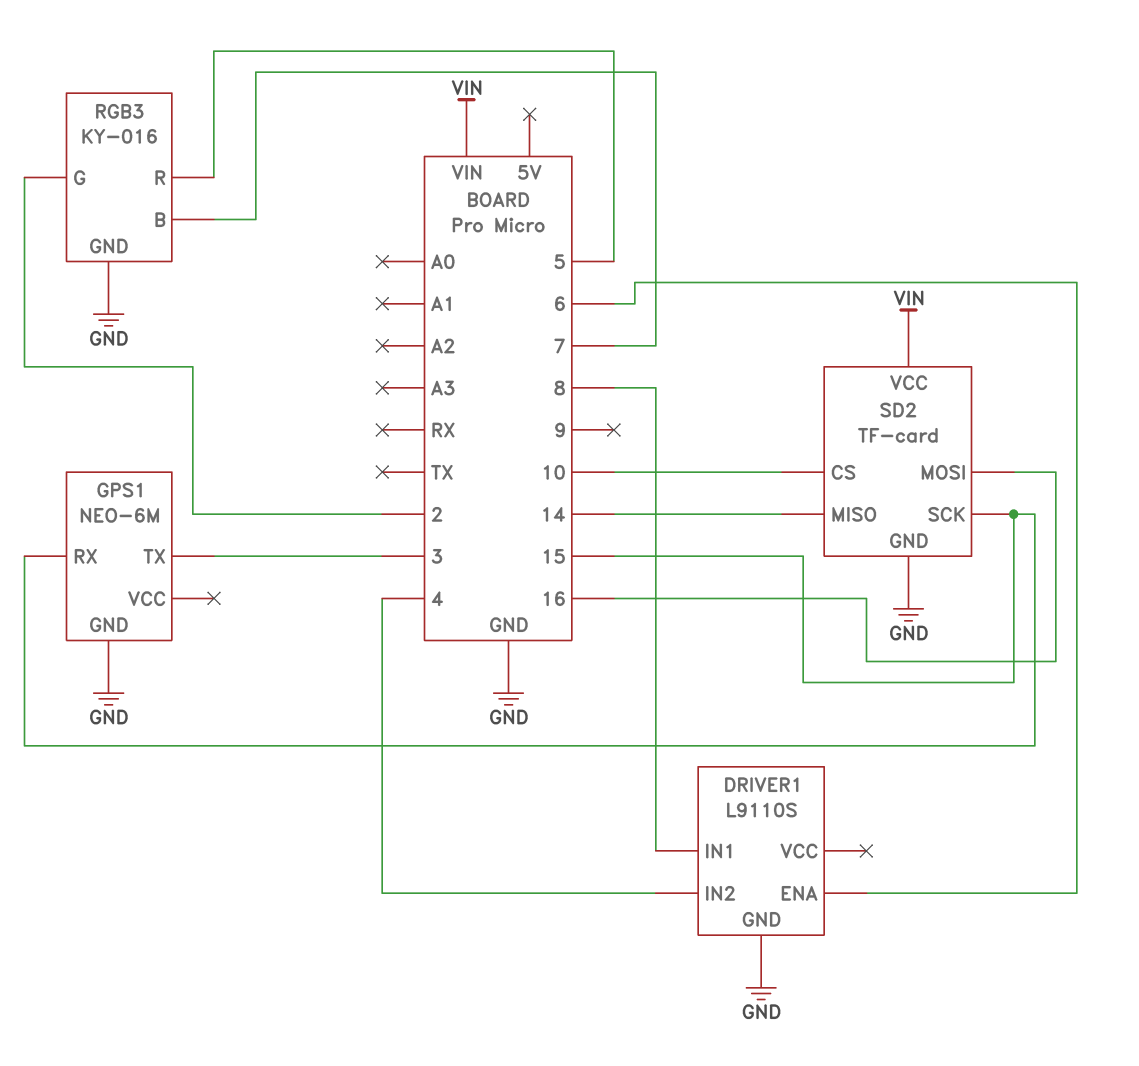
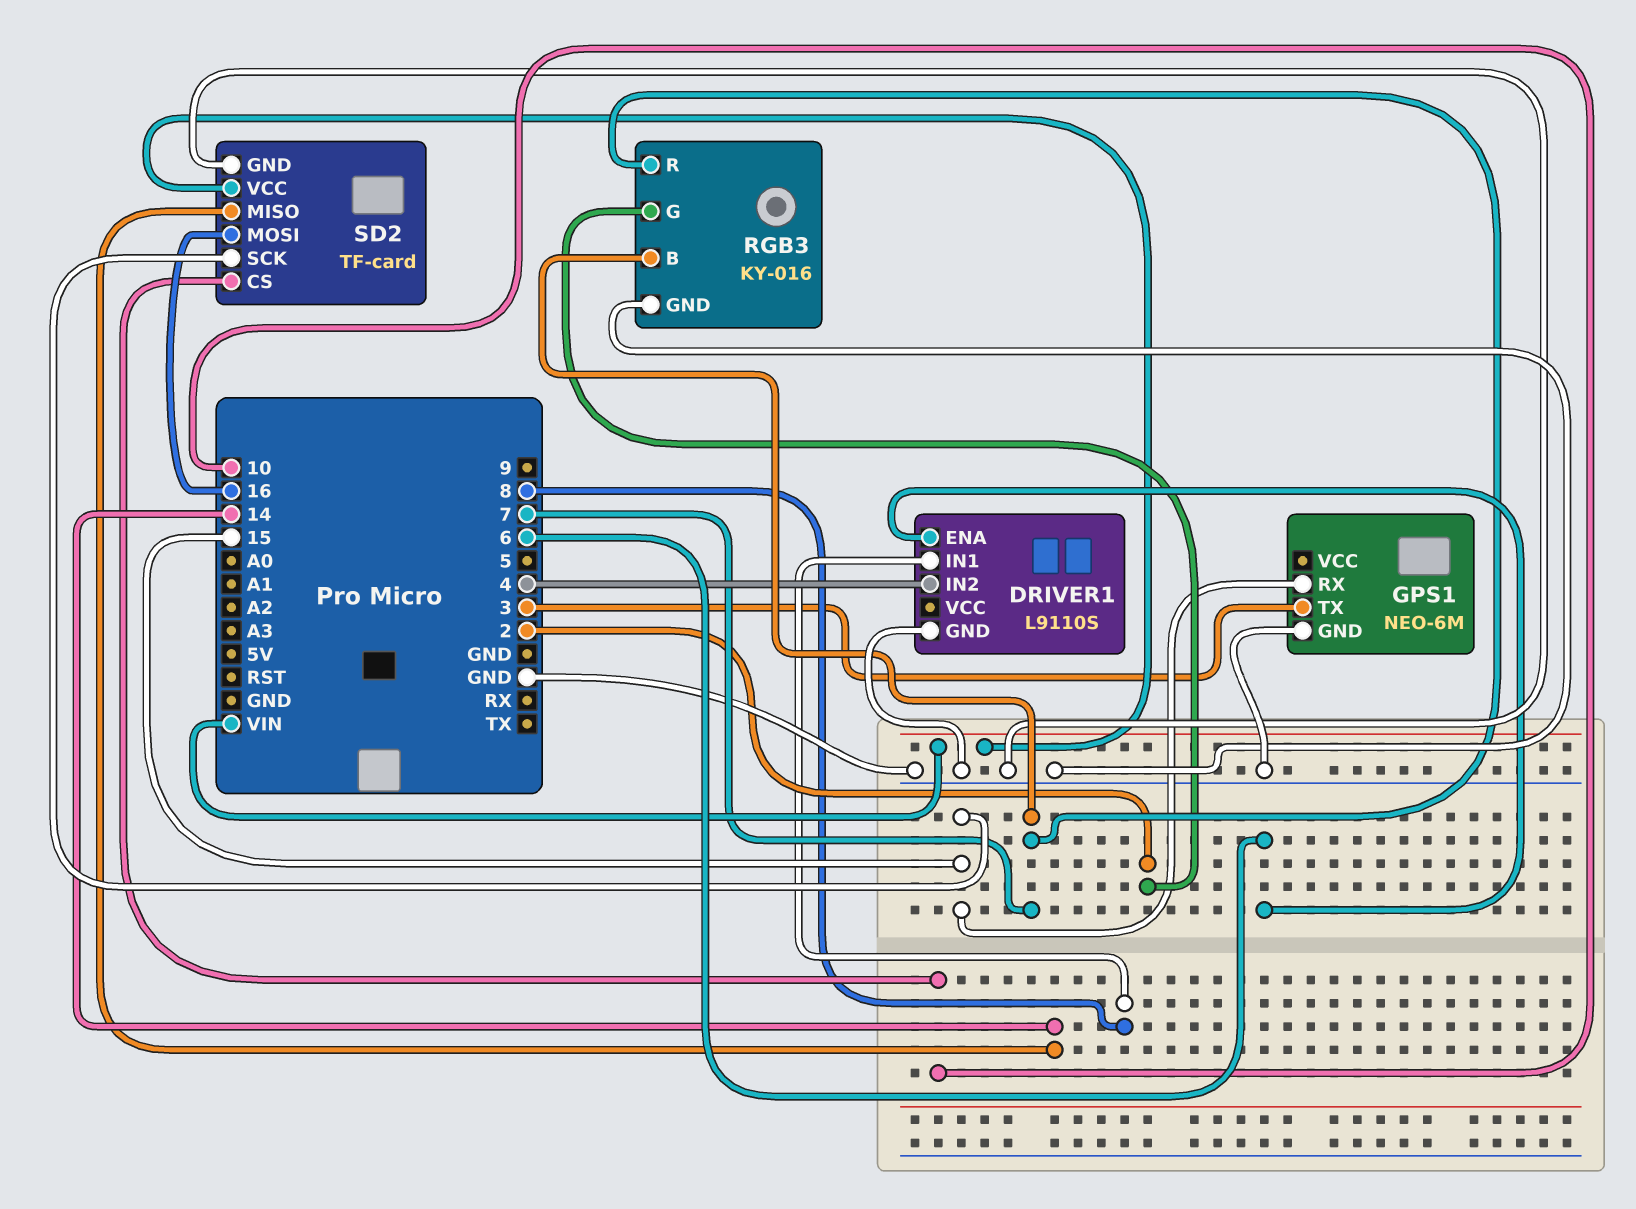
RGB3 pin R: 5 -> 7

